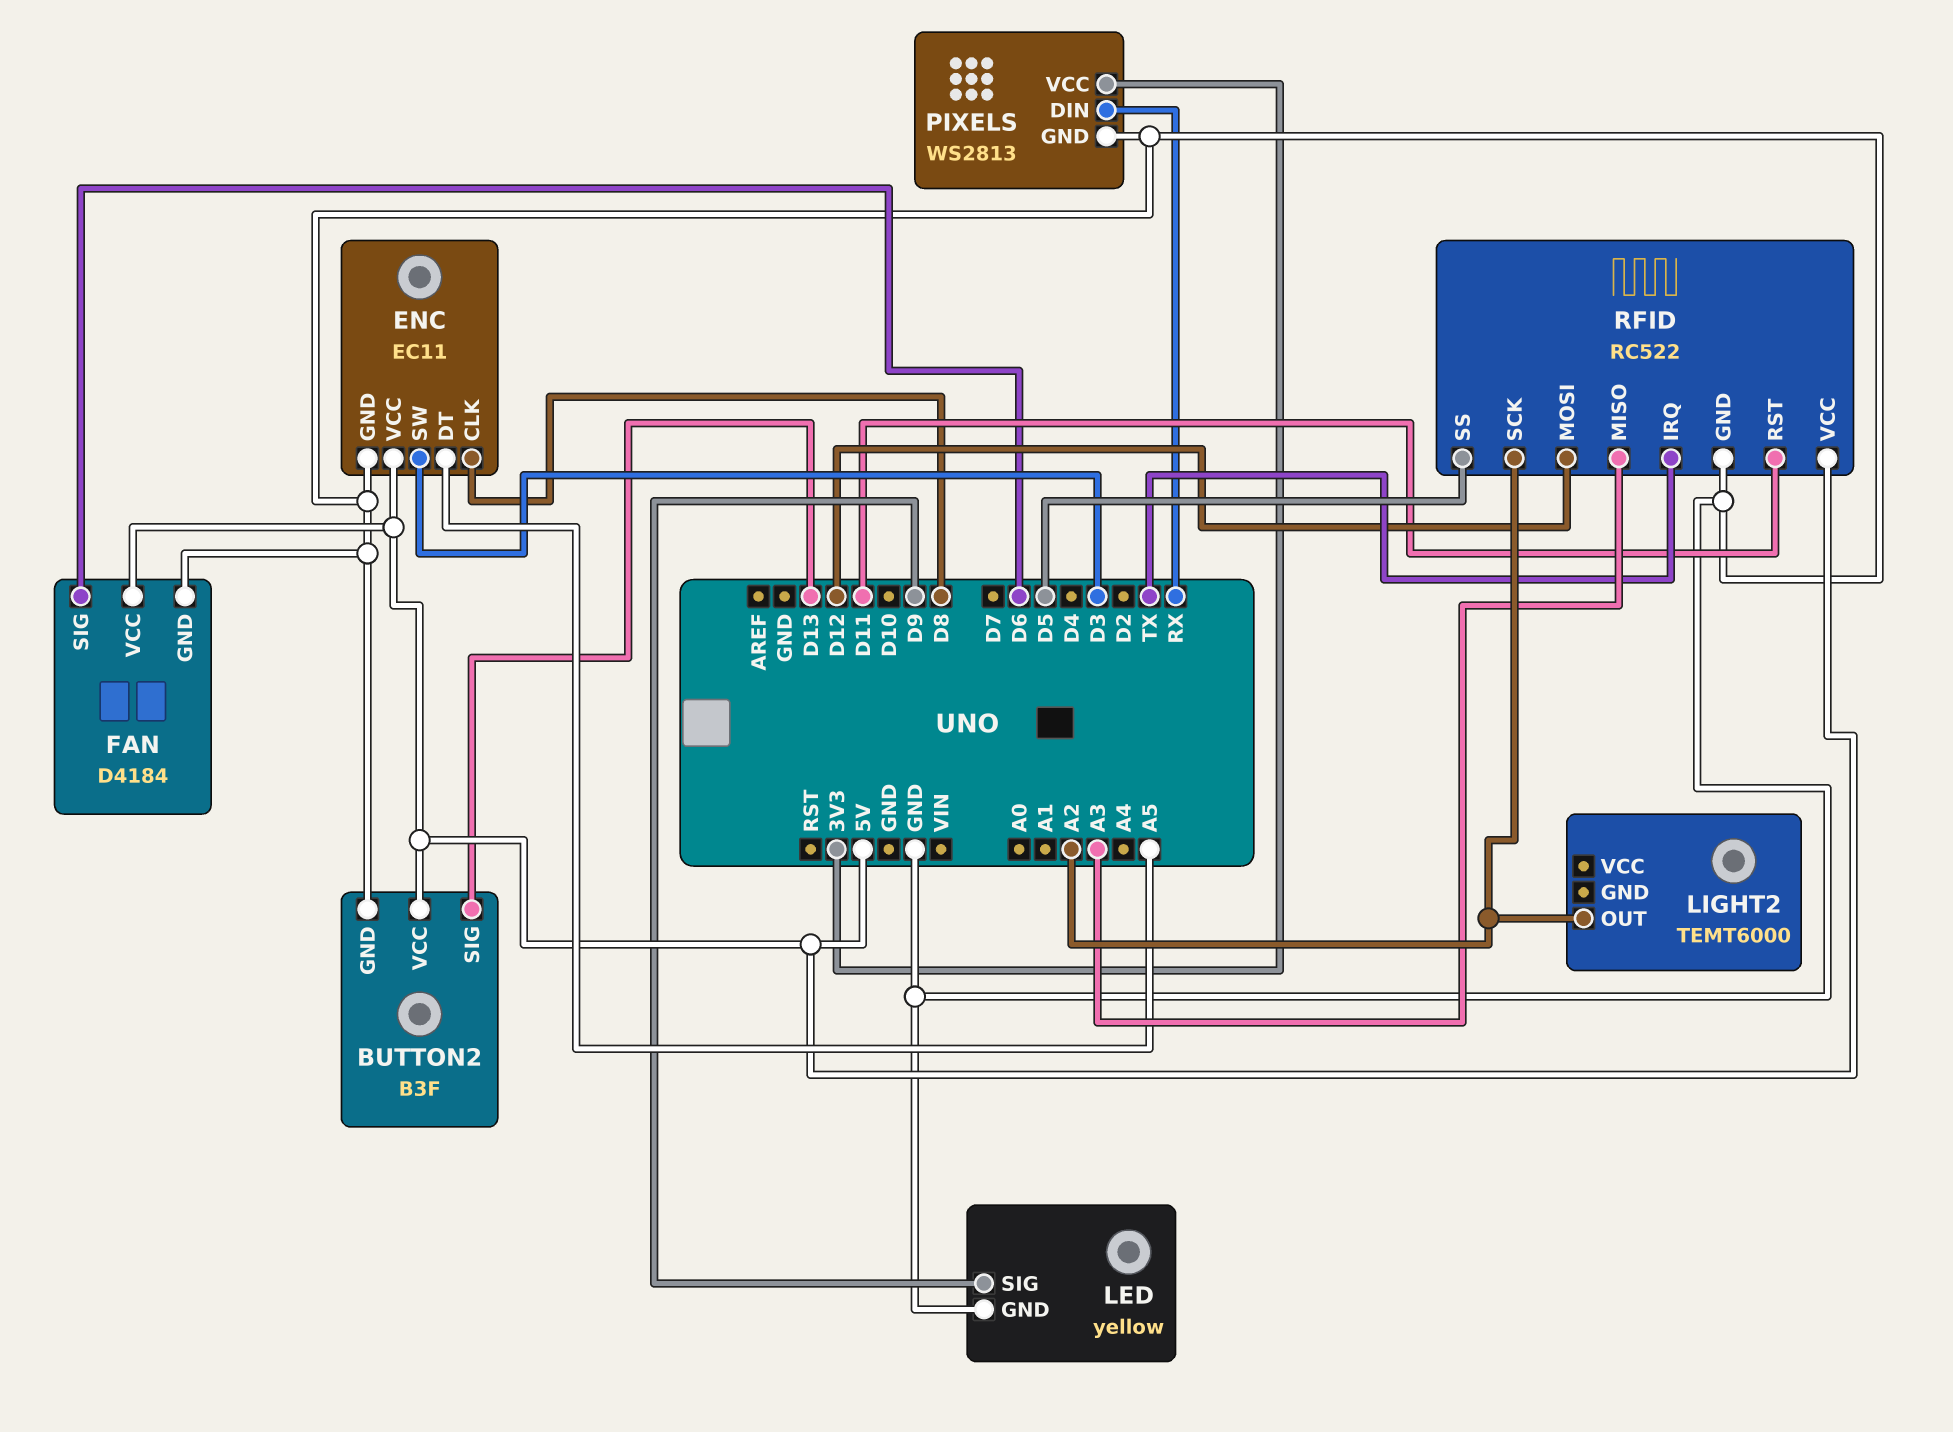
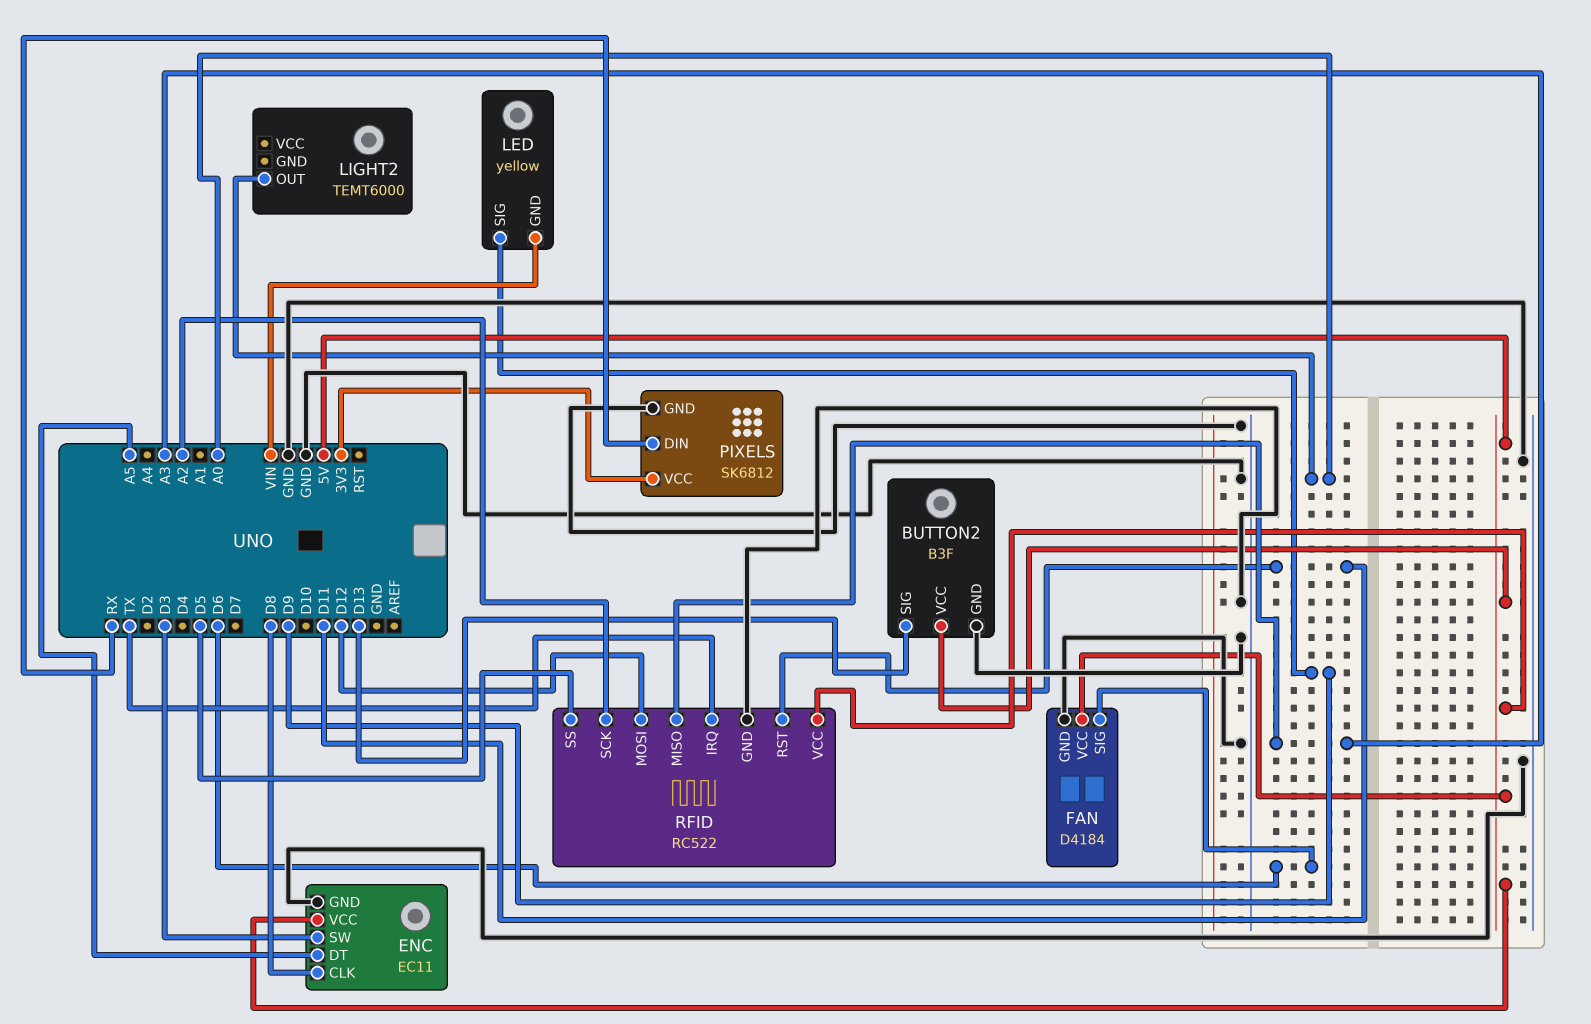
LED pin GND: GND -> VIN
LIGHT2 pin OUT: A2 -> A0
PIXELS: WS2813 -> SK6812

